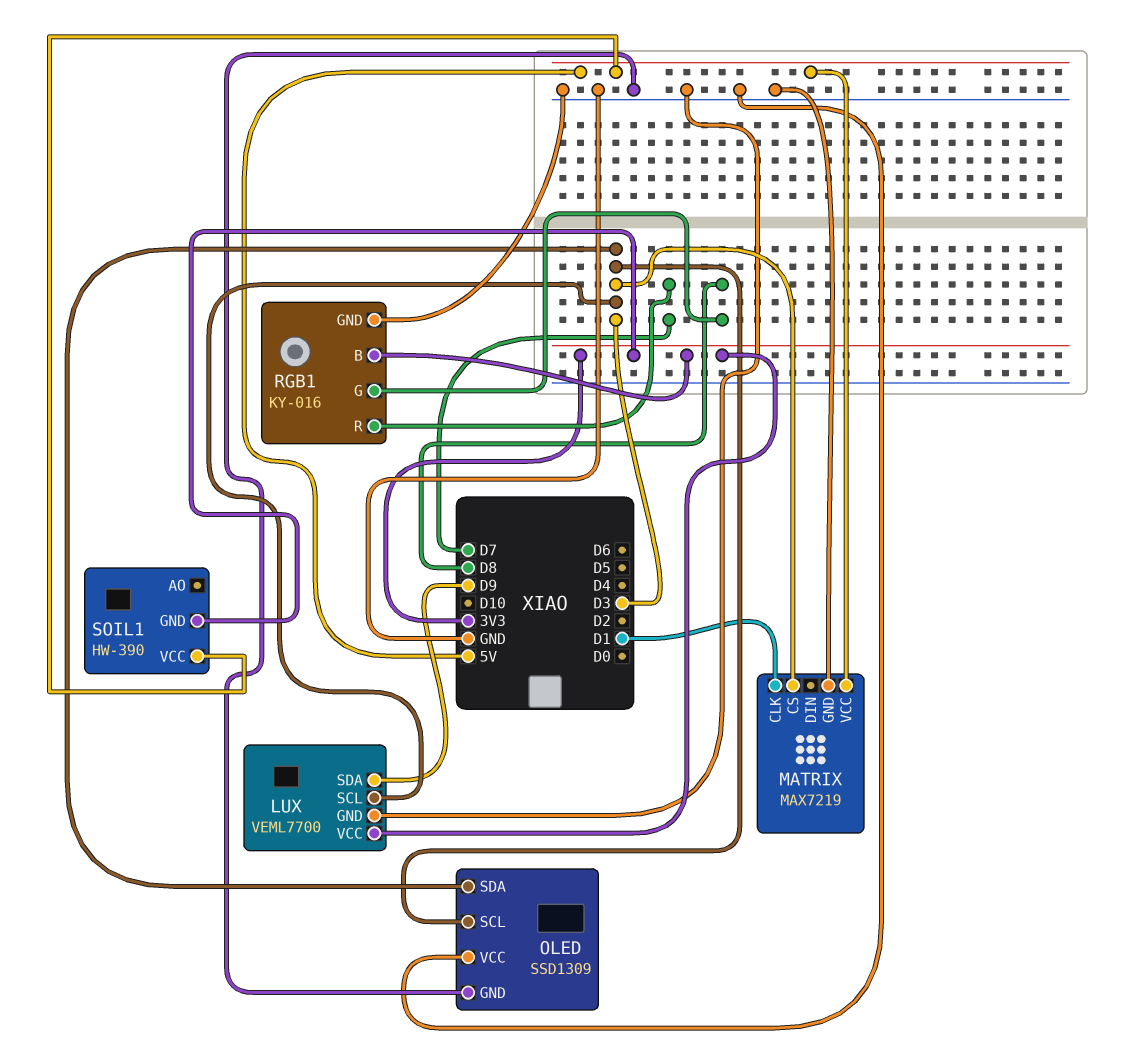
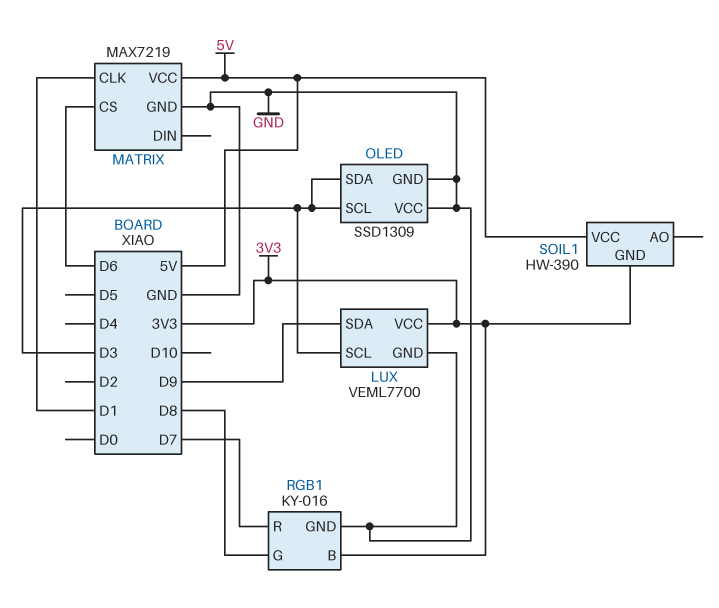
MATRIX pin CS: D3 -> D6

